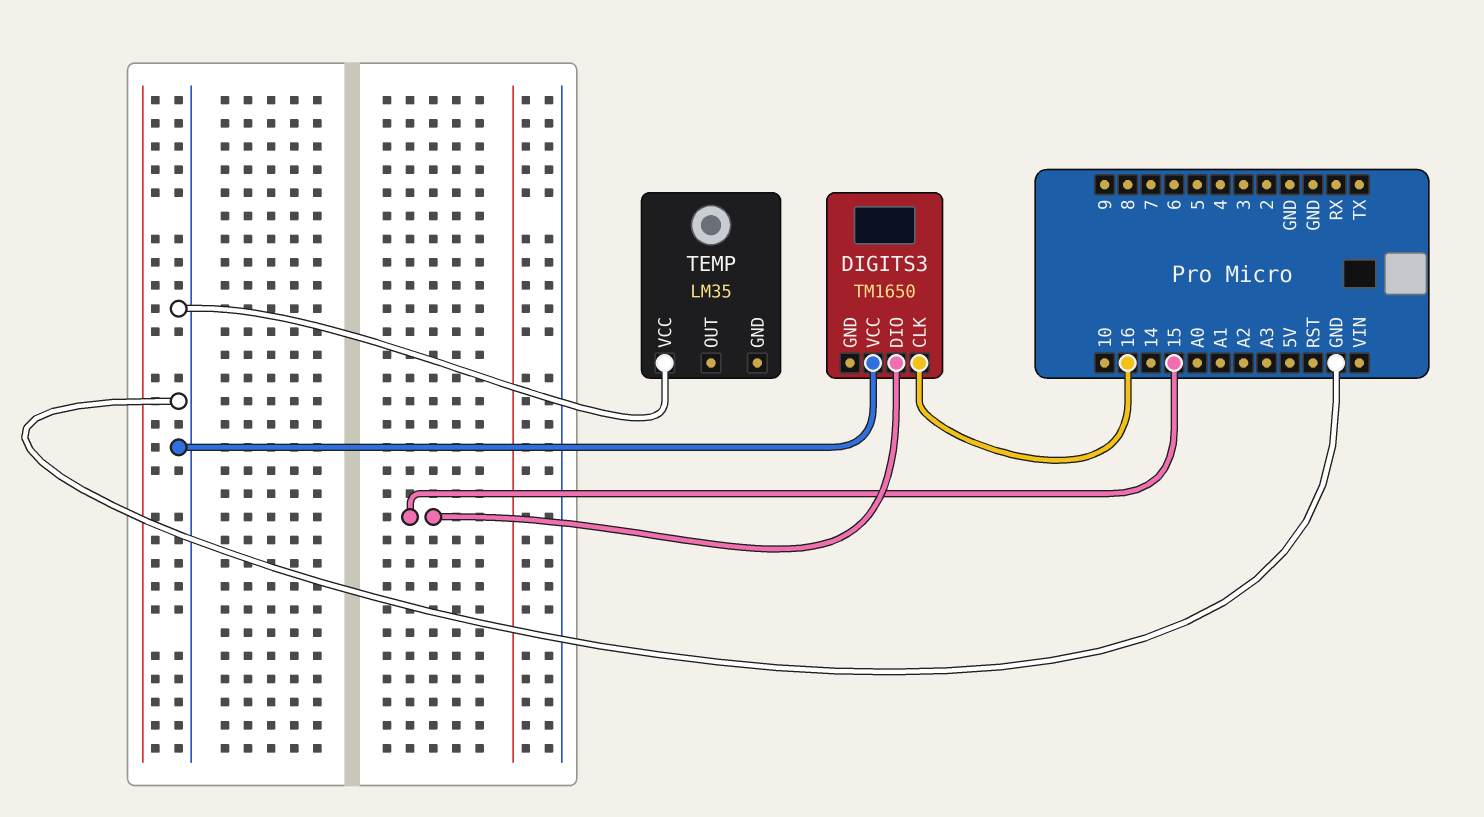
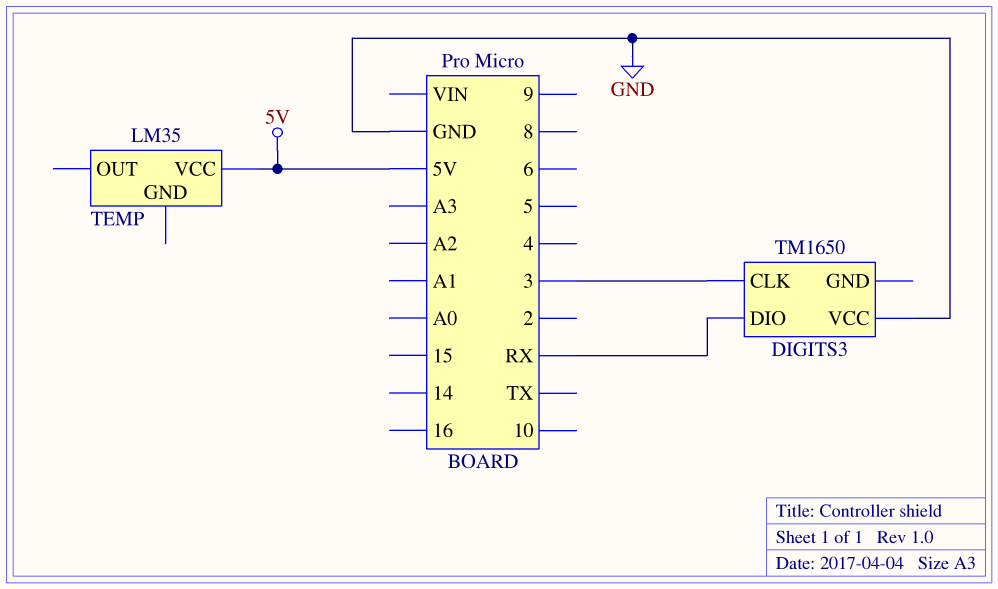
DIGITS3 pin CLK: 16 -> 3
DIGITS3 pin DIO: 15 -> RX
TEMP pin VCC: GND -> 5V

